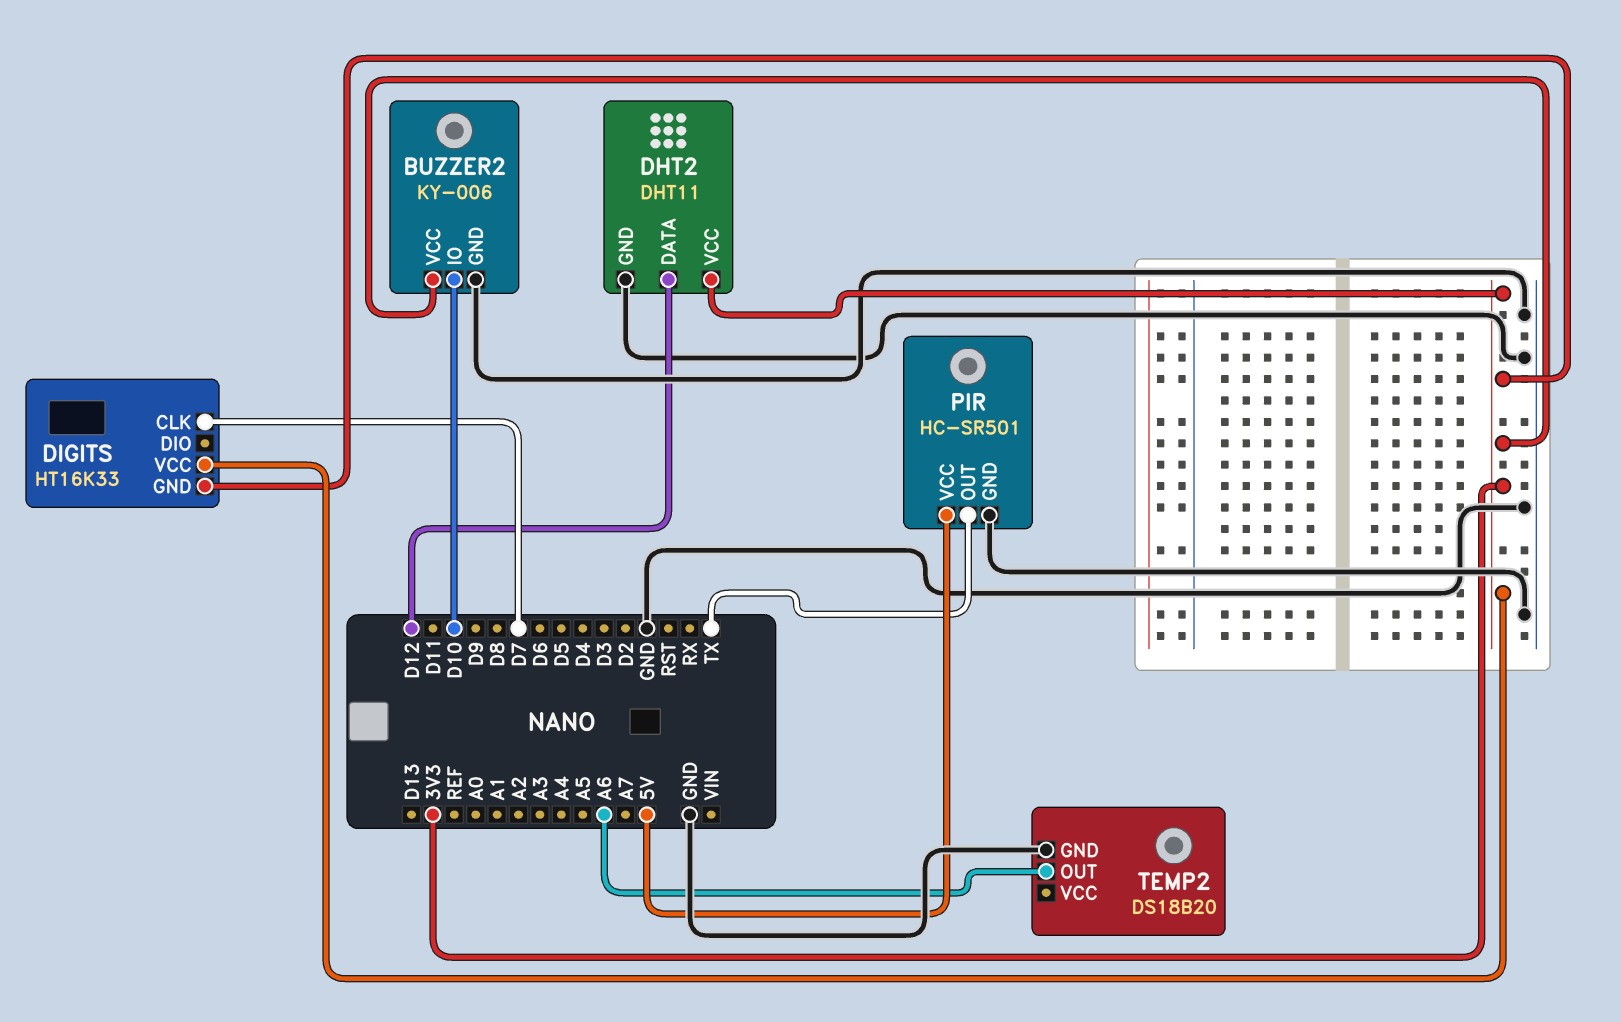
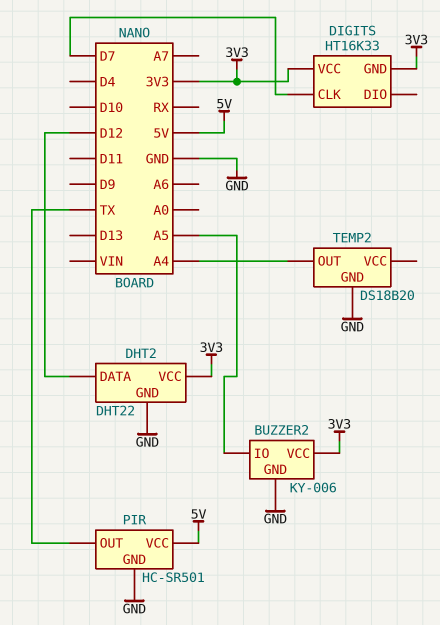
BUZZER2 pin IO: D10 -> A5
DHT2: DHT11 -> DHT22
TEMP2 pin OUT: A6 -> A4

